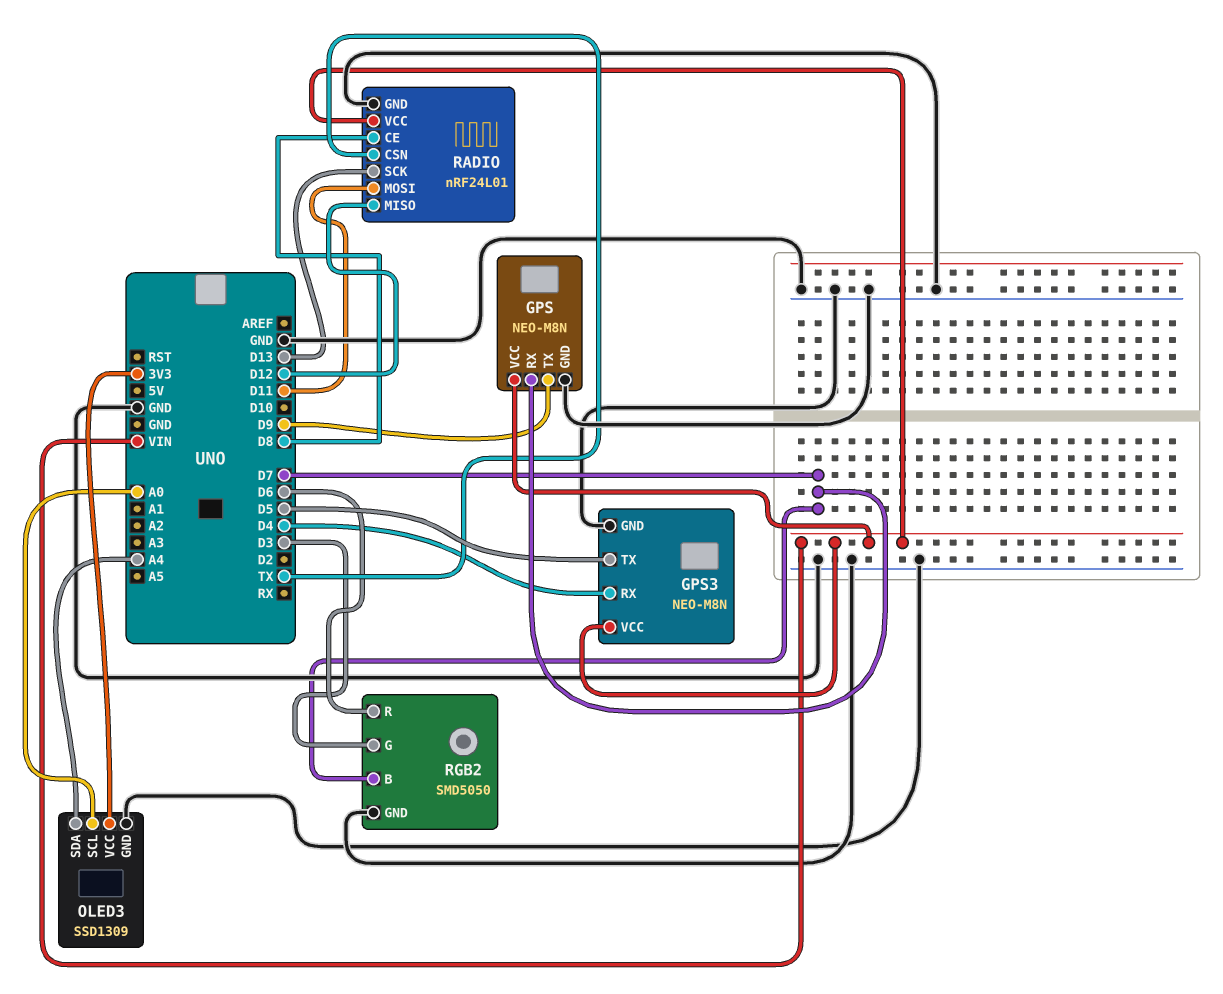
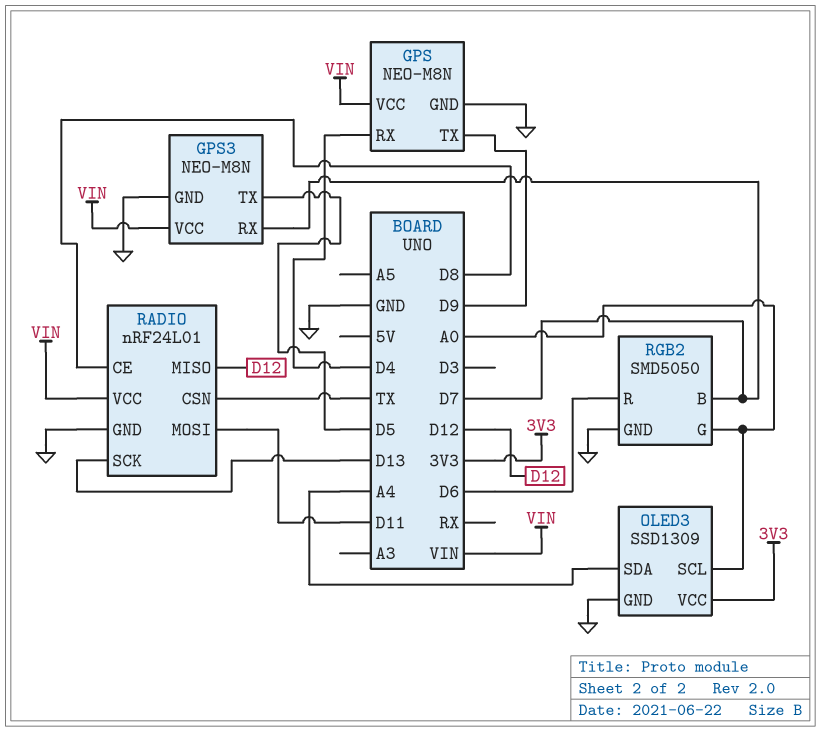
GPS pin RX: D7 -> D4
GPS3 pin RX: D4 -> D7
RGB2 pin G: D3 -> A0

